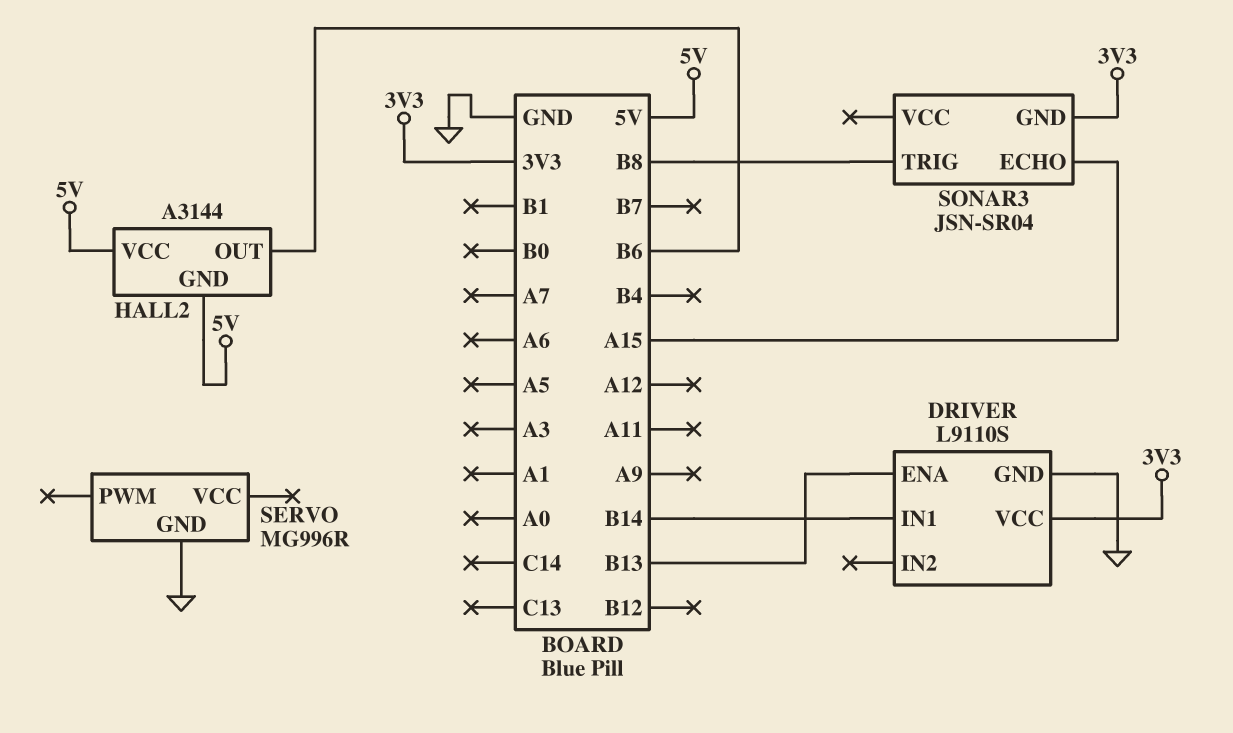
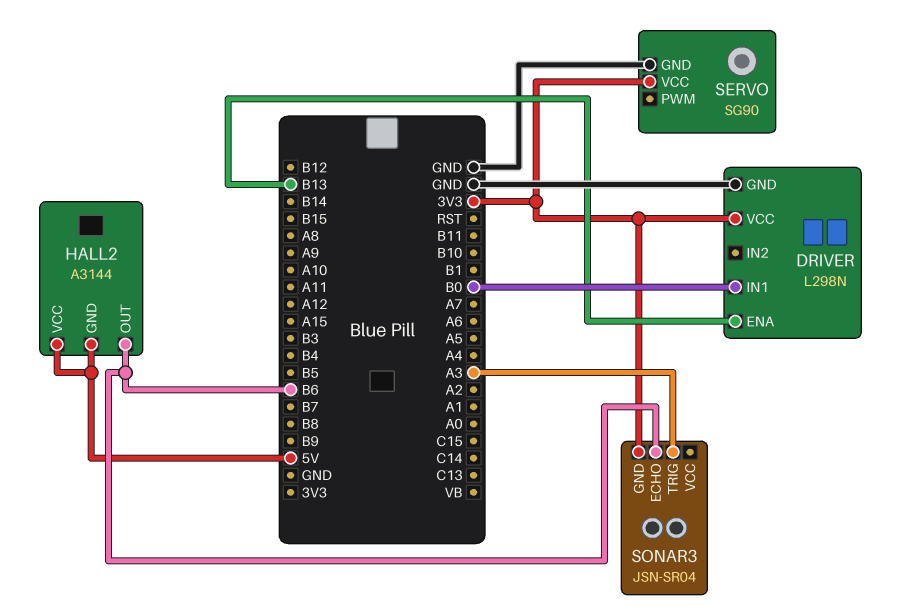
DRIVER: L9110S -> L298N
DRIVER pin IN1: B14 -> B0
SERVO: MG996R -> SG90
SERVO pin VCC: none -> 3V3
SONAR3 pin ECHO: A15 -> B6
SONAR3 pin TRIG: B8 -> A3

